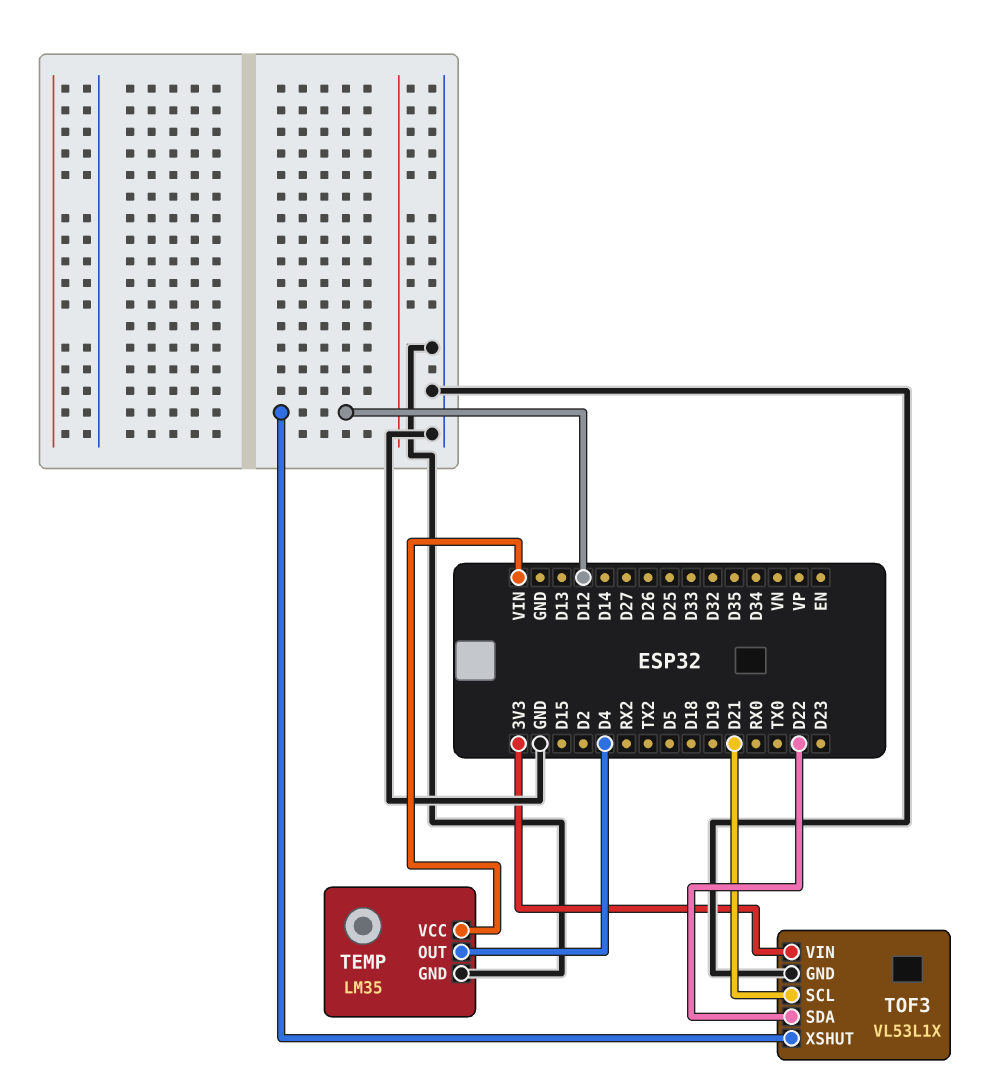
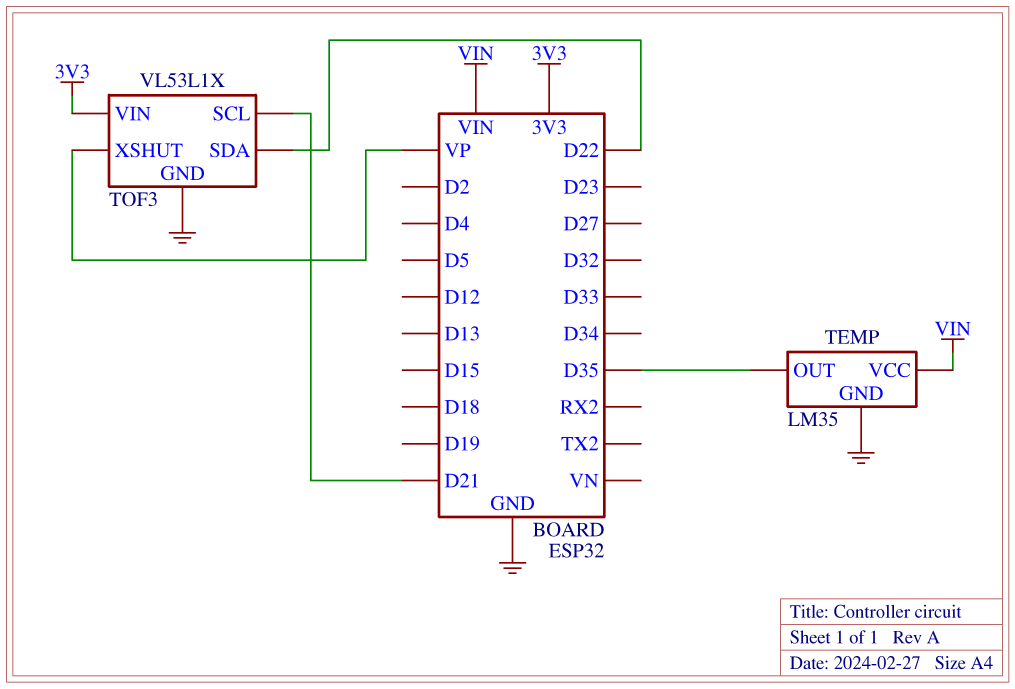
TEMP pin OUT: D4 -> D35
TOF3 pin XSHUT: D12 -> VP

